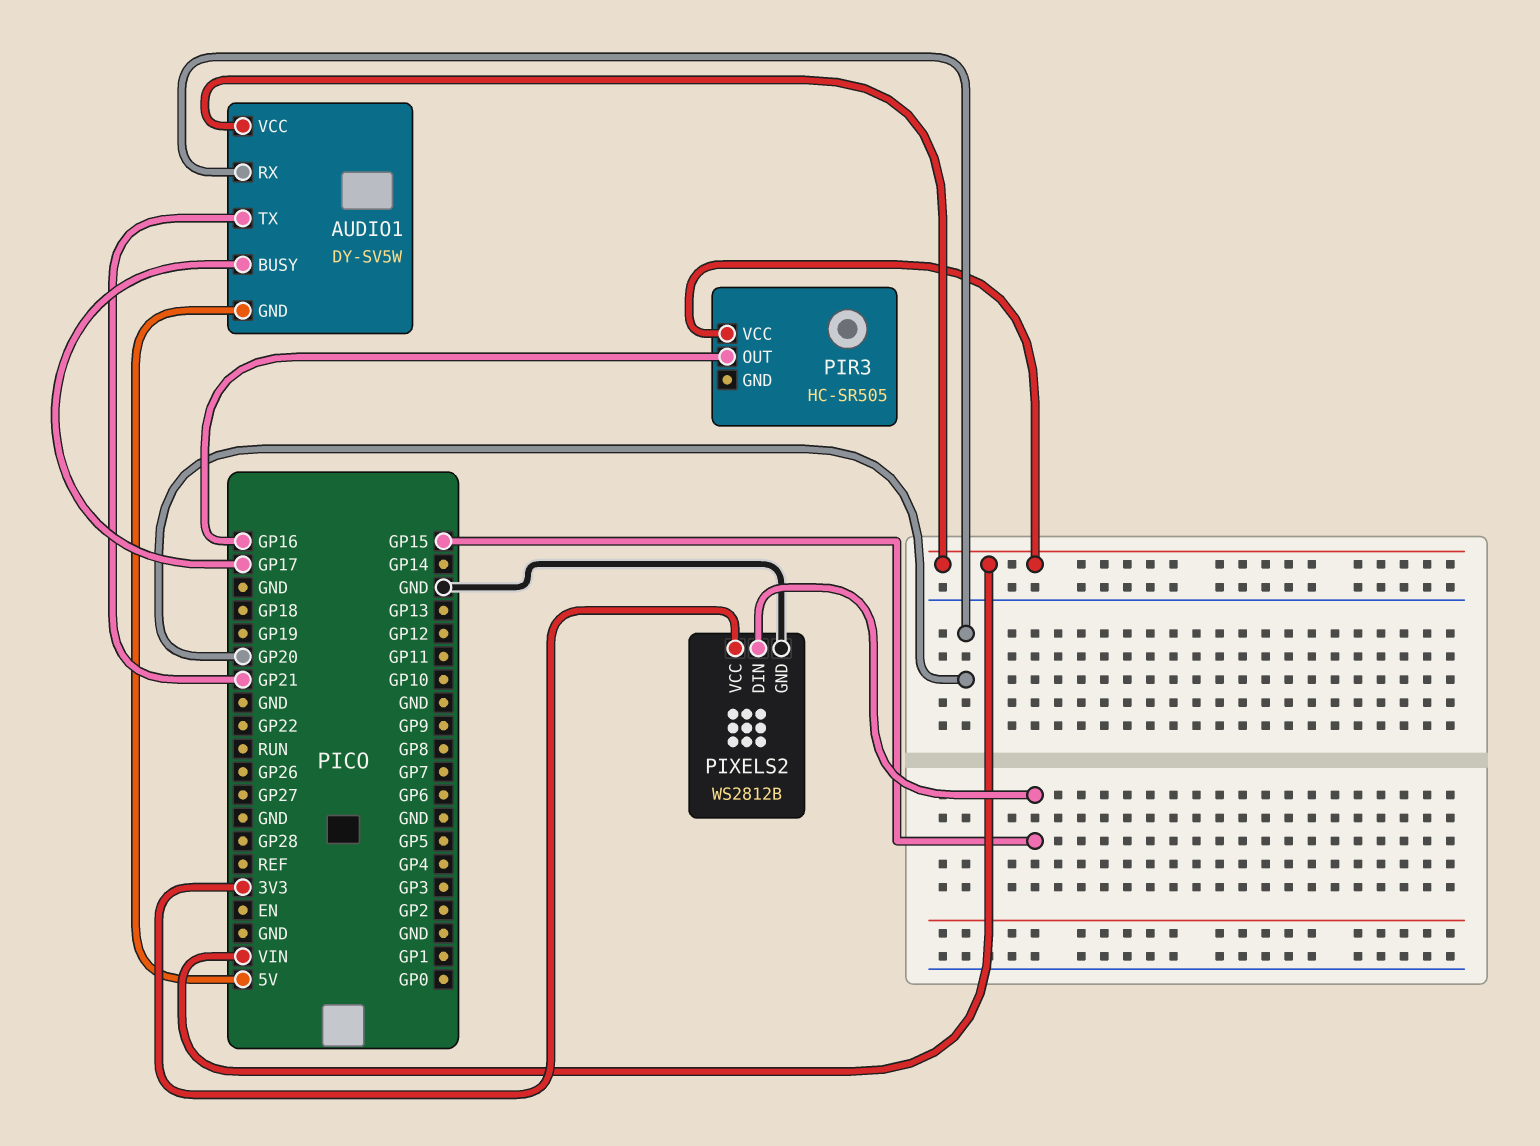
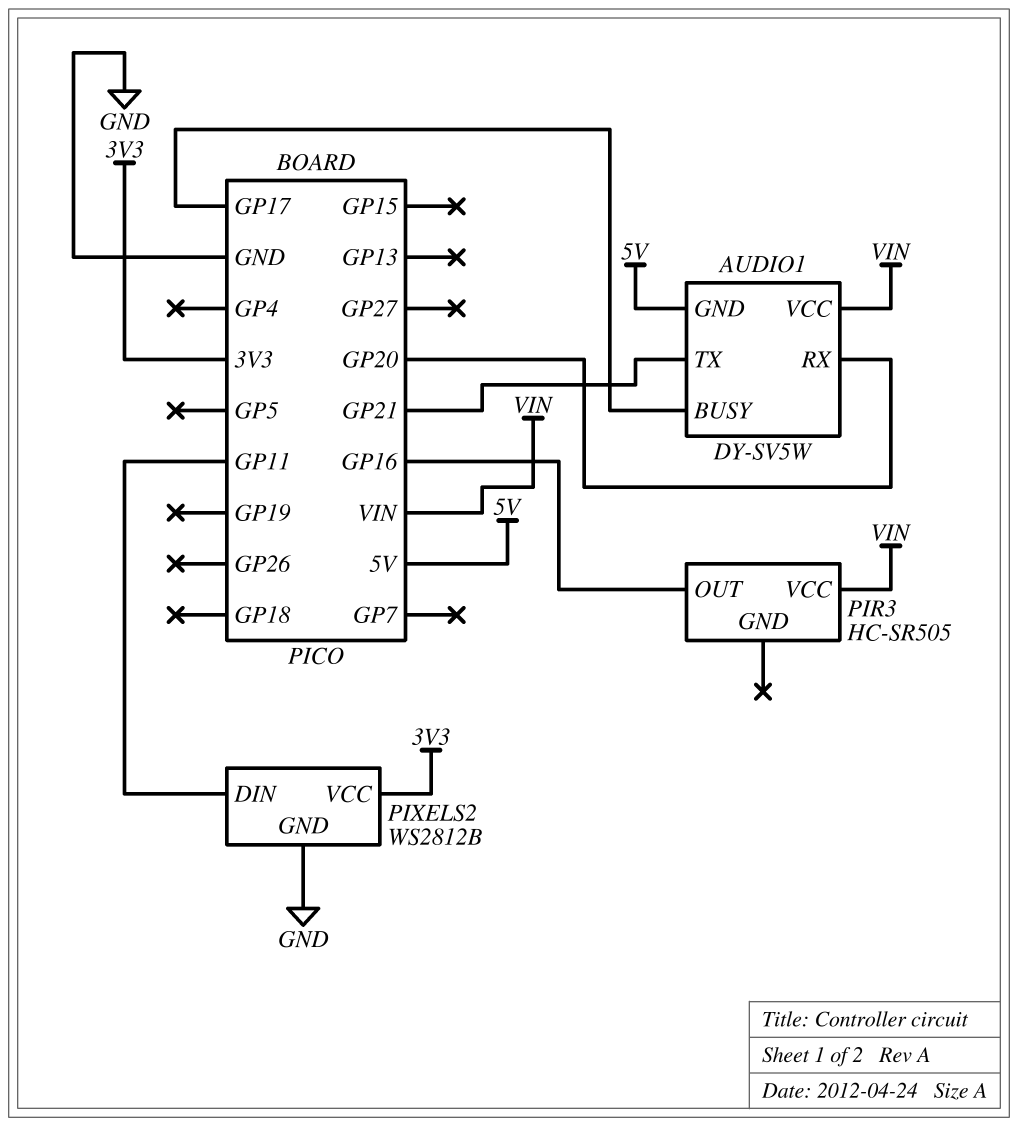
PIXELS2 pin DIN: GP15 -> GP11

